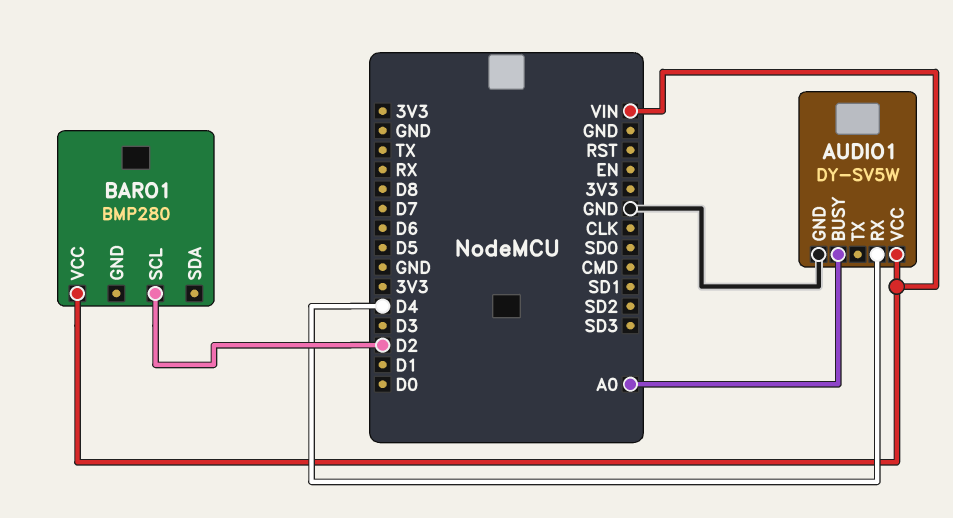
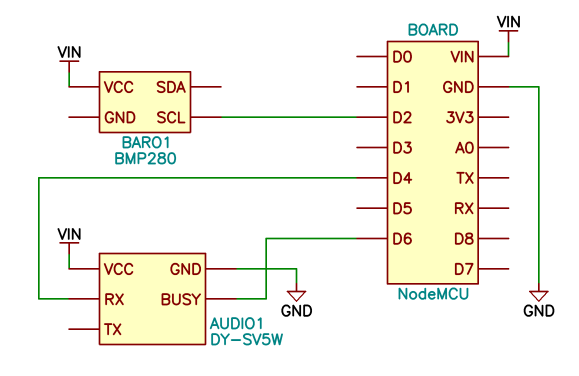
AUDIO1 pin BUSY: A0 -> D6

